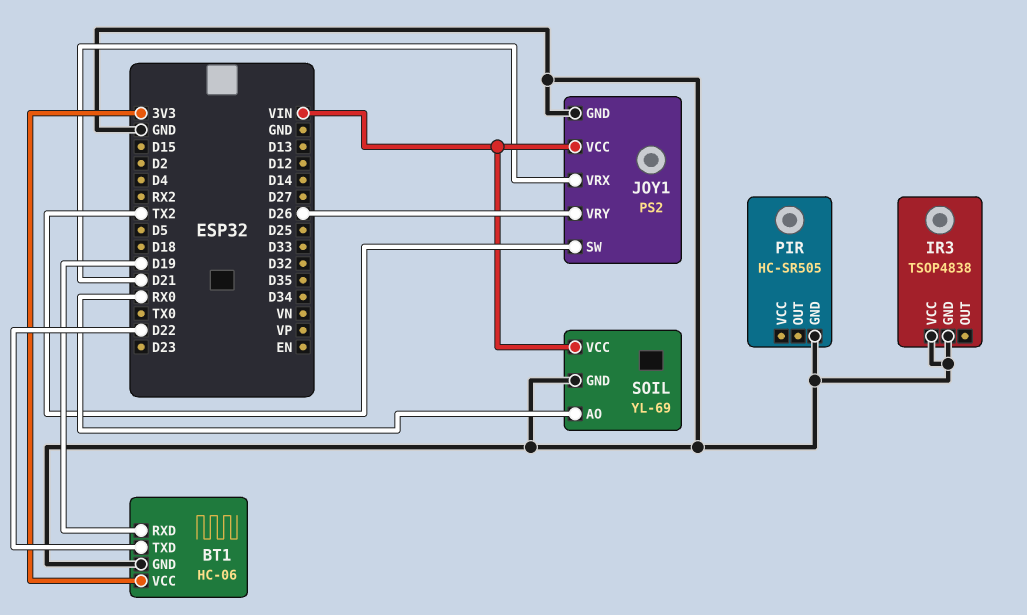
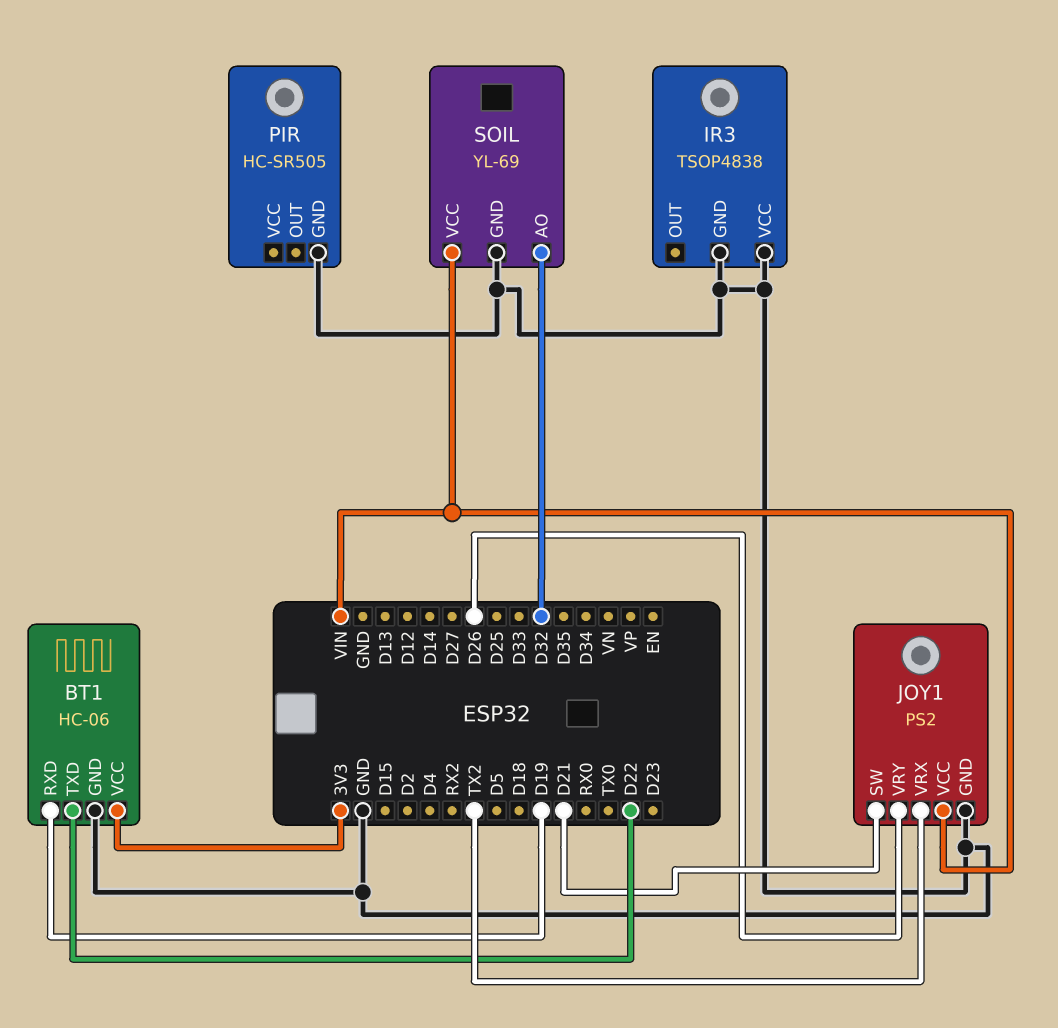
JOY1 pin SW: TX2 -> D21
JOY1 pin VRX: D21 -> TX2
SOIL pin AO: RX0 -> D32

